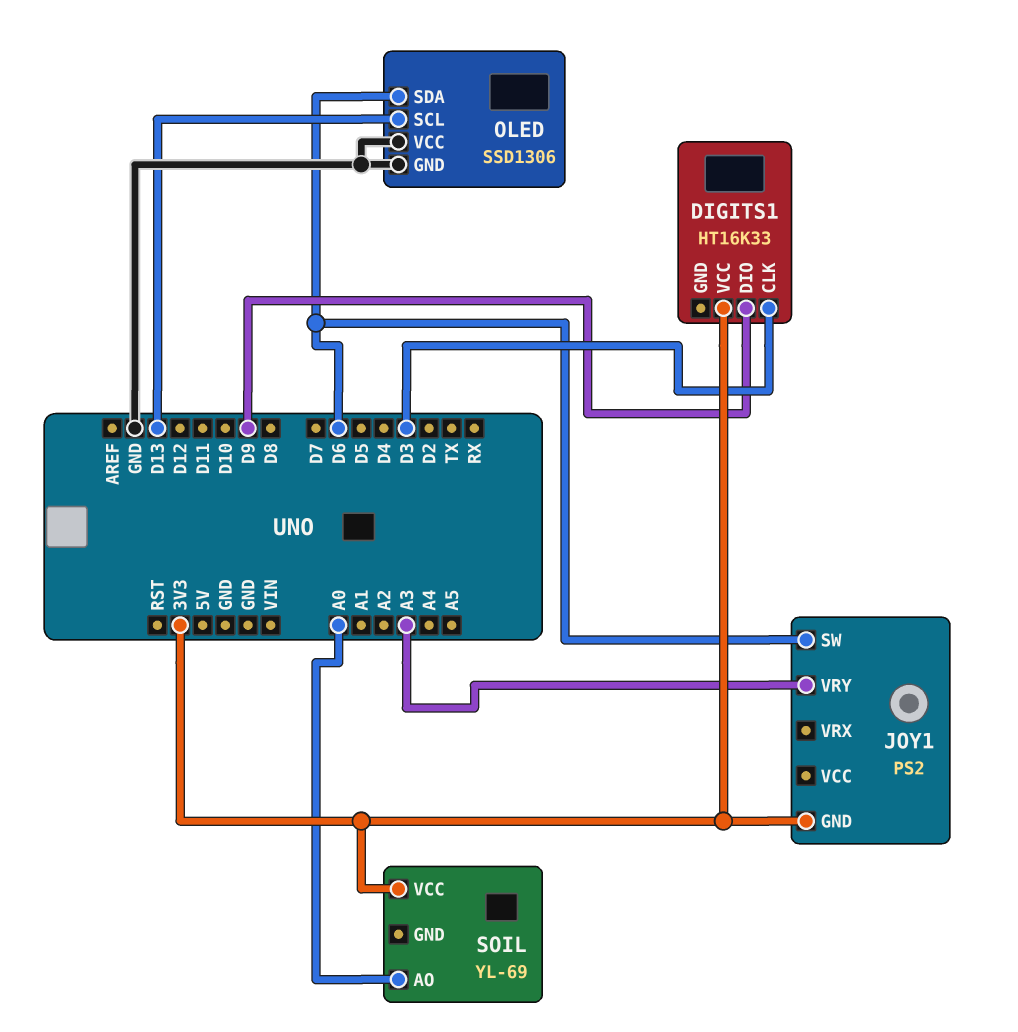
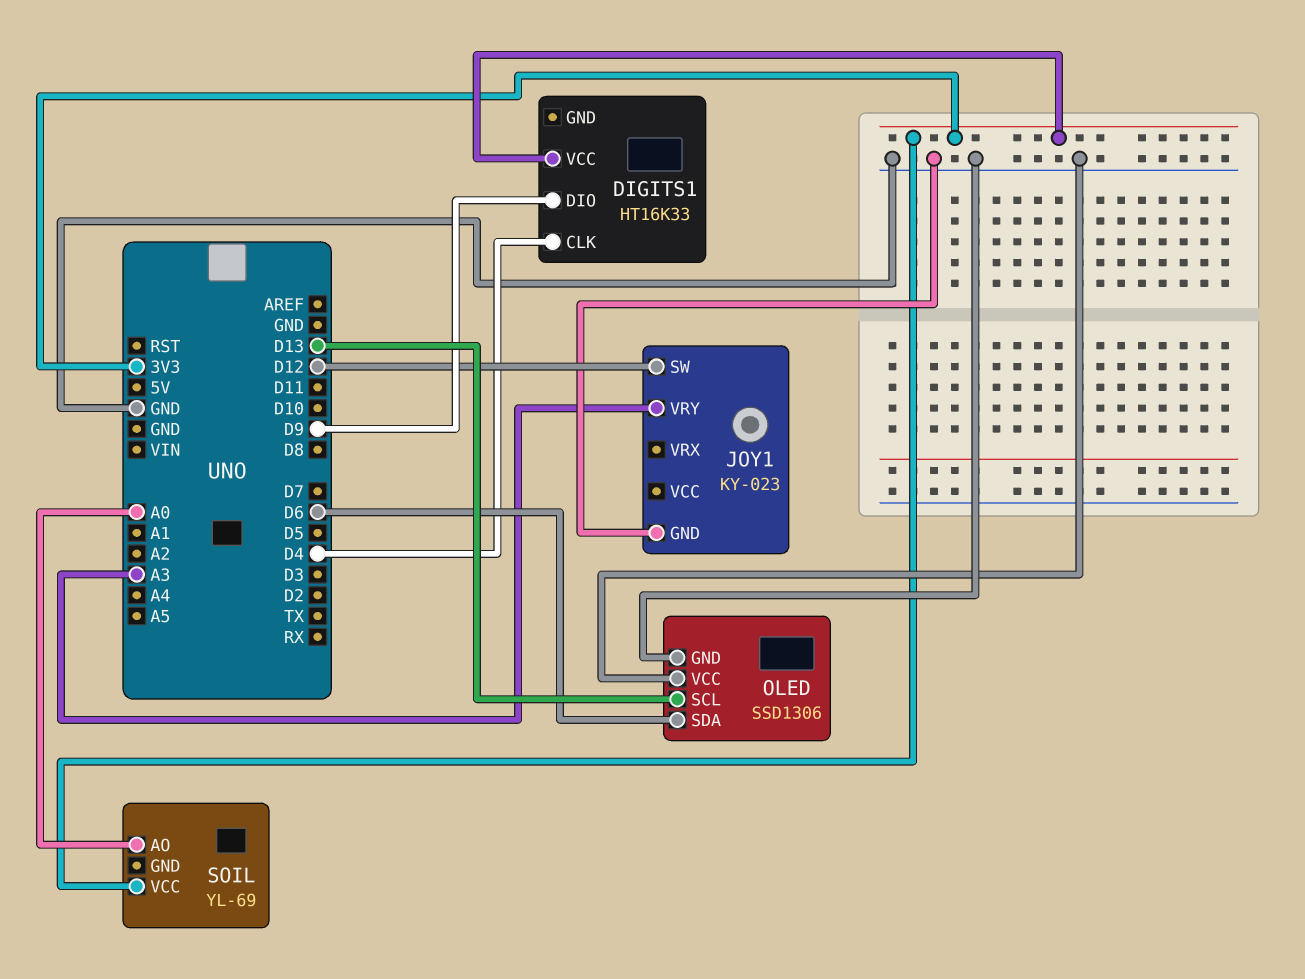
DIGITS1 pin CLK: D3 -> D4
JOY1: PS2 -> KY-023
JOY1 pin GND: 3V3 -> GND
JOY1 pin SW: D6 -> D12

